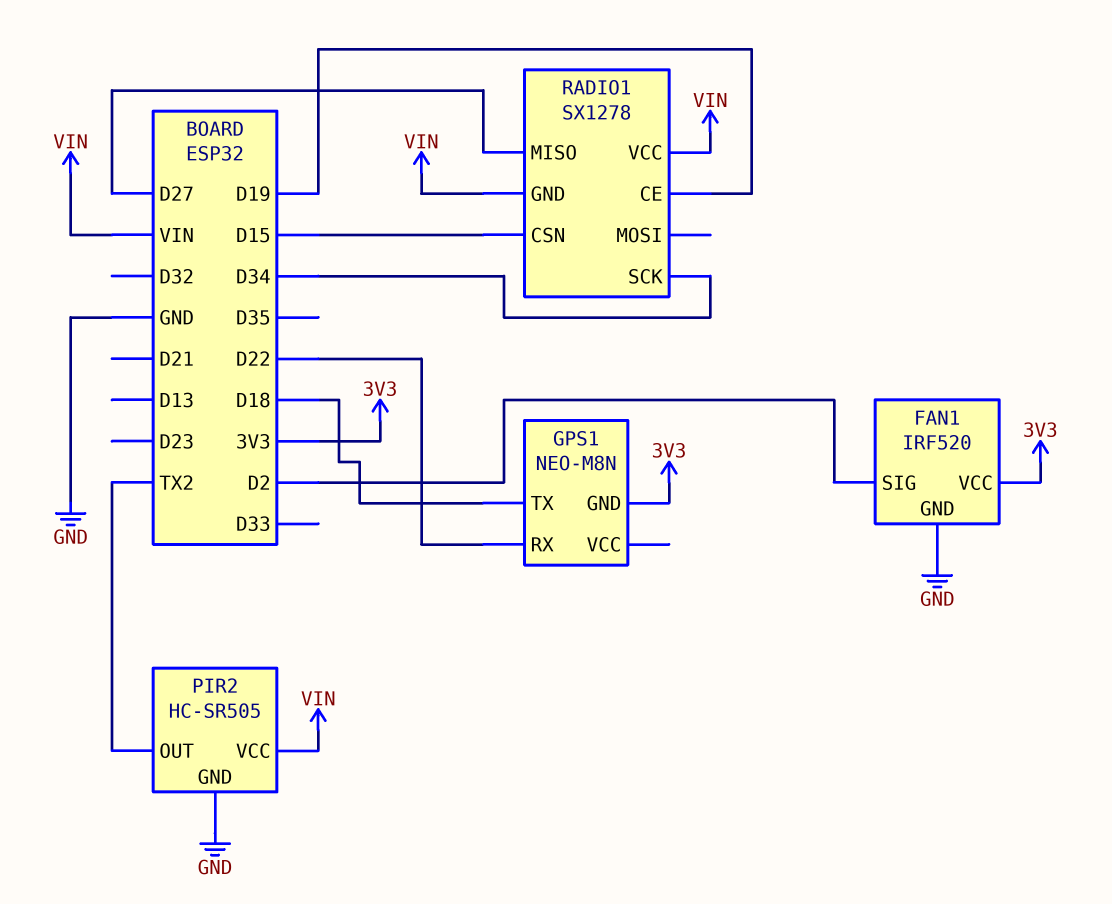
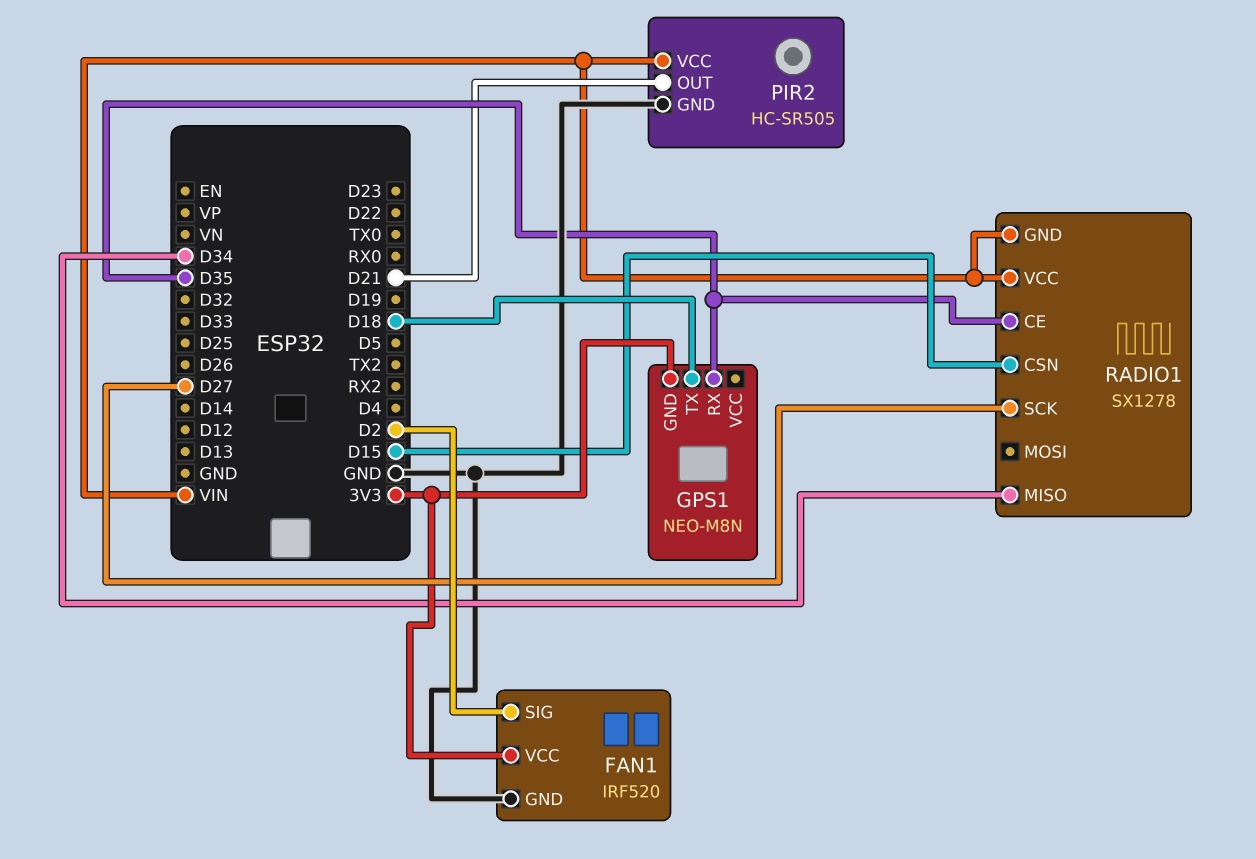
GPS1 pin RX: D22 -> D35
PIR2 pin OUT: TX2 -> D21
RADIO1 pin CE: D19 -> D35
RADIO1 pin MISO: D27 -> D34
RADIO1 pin SCK: D34 -> D27

